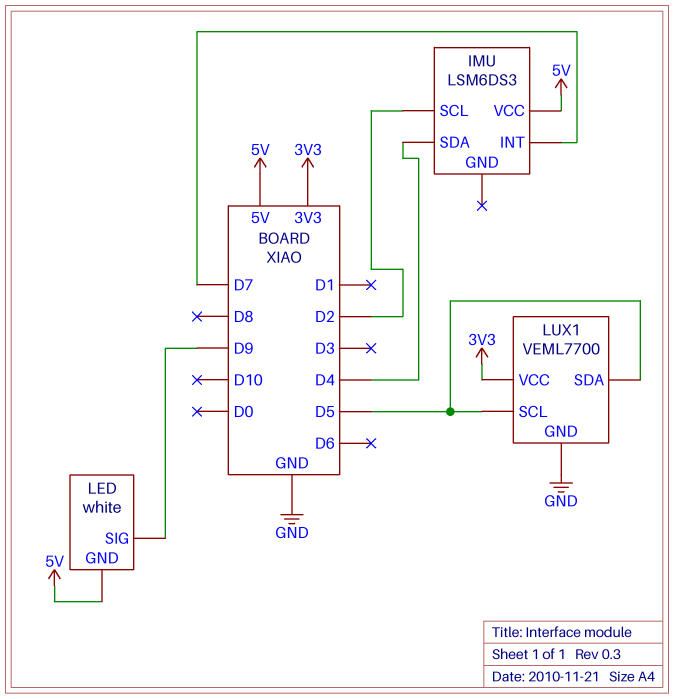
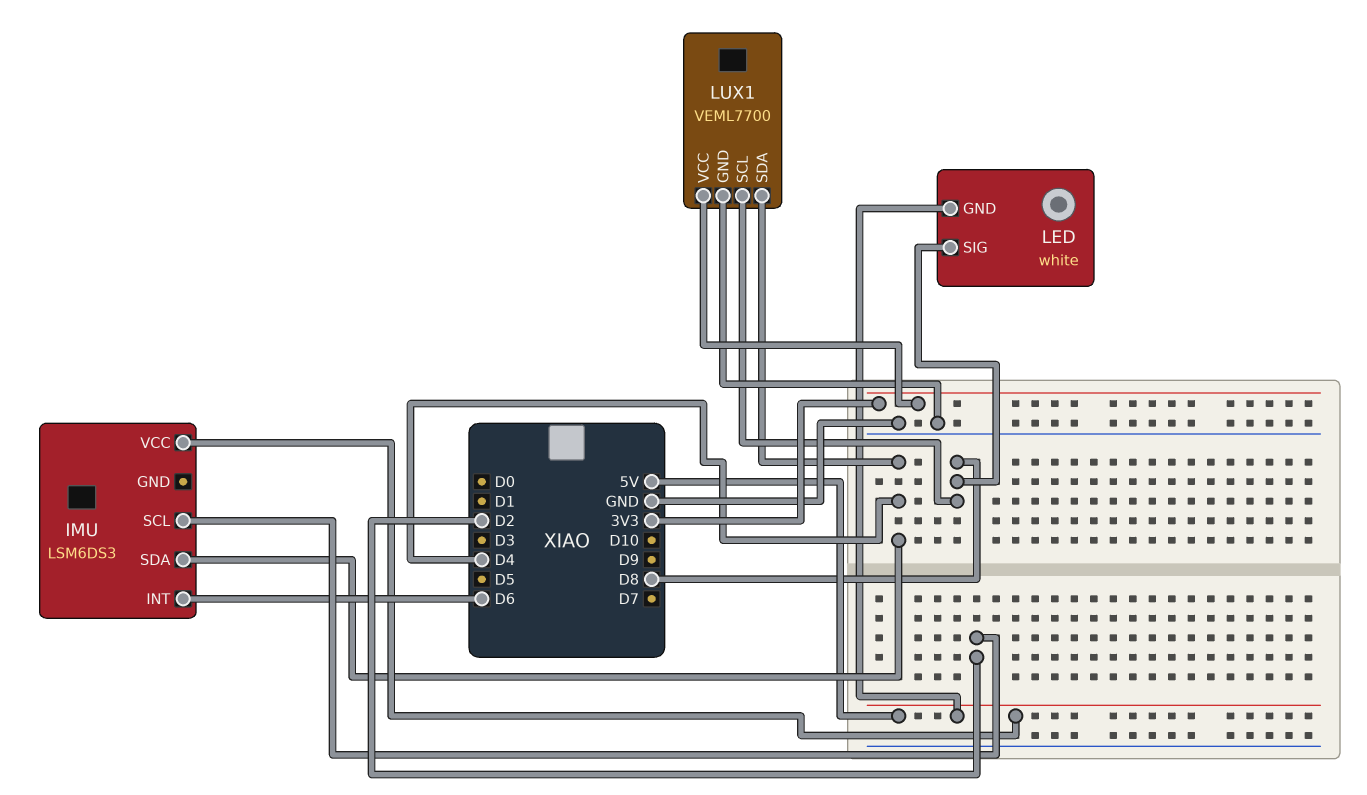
IMU pin INT: D7 -> D6
LED pin SIG: D9 -> D8
LUX1 pin SCL: D5 -> D8
LUX1 pin SDA: D5 -> D4

